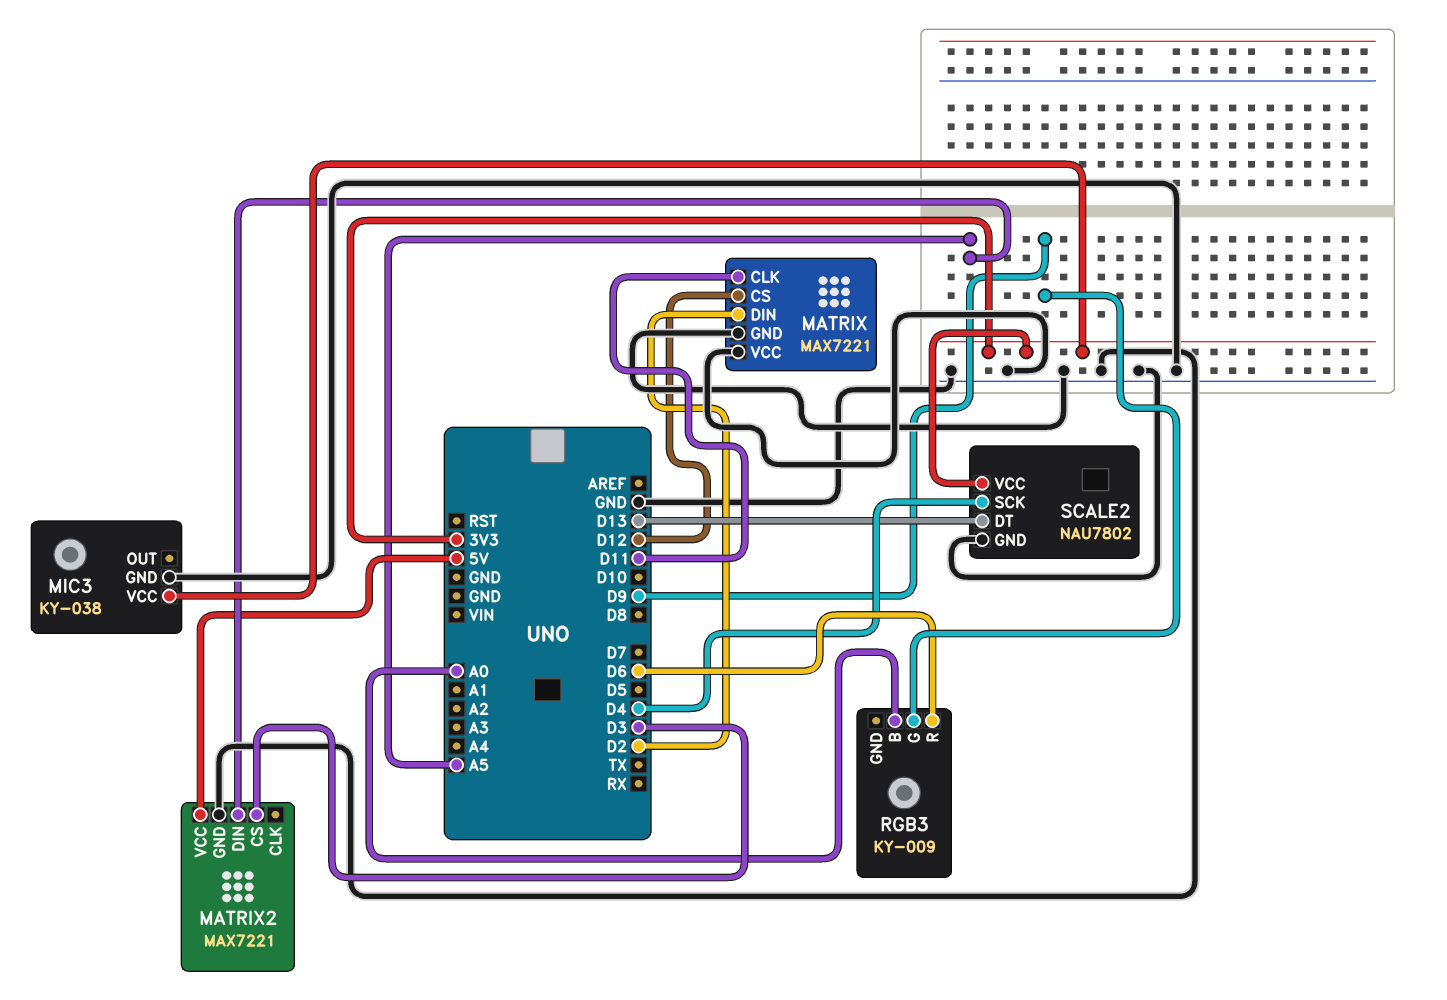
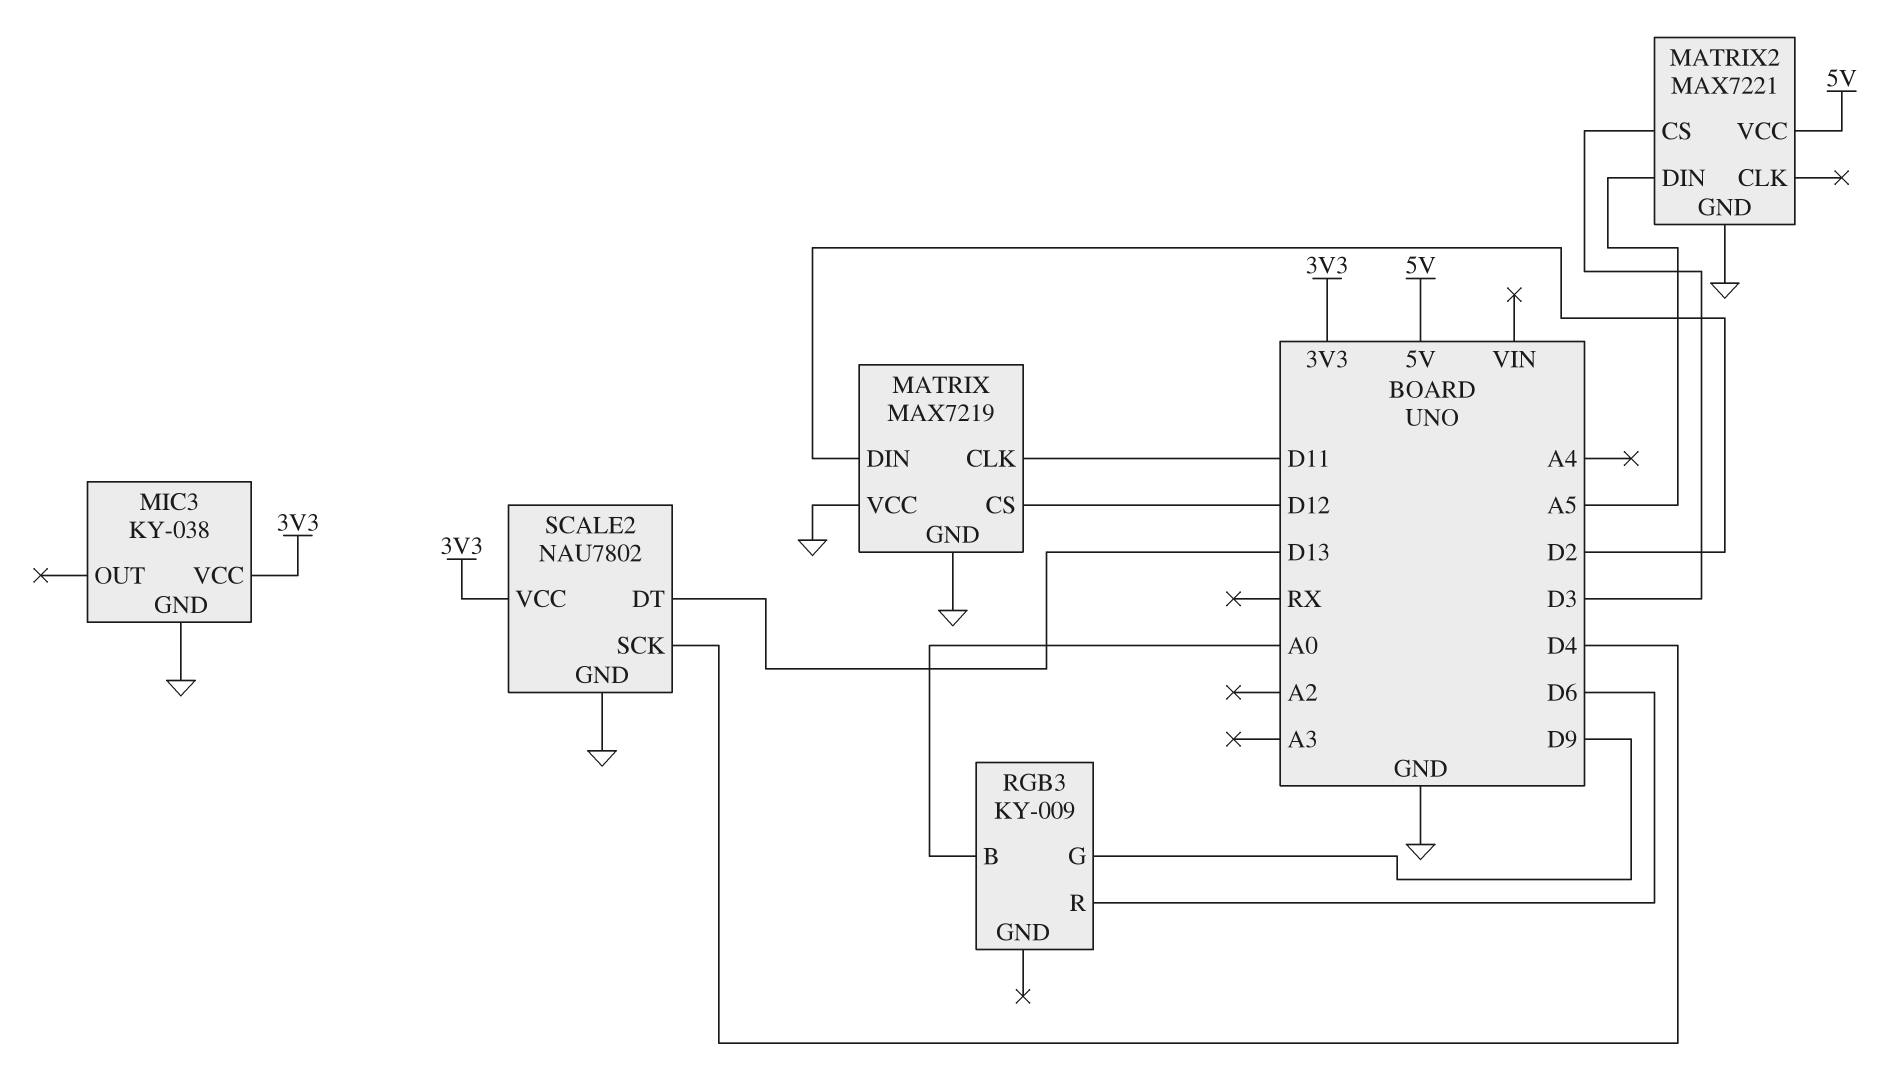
MATRIX: MAX7221 -> MAX7219

